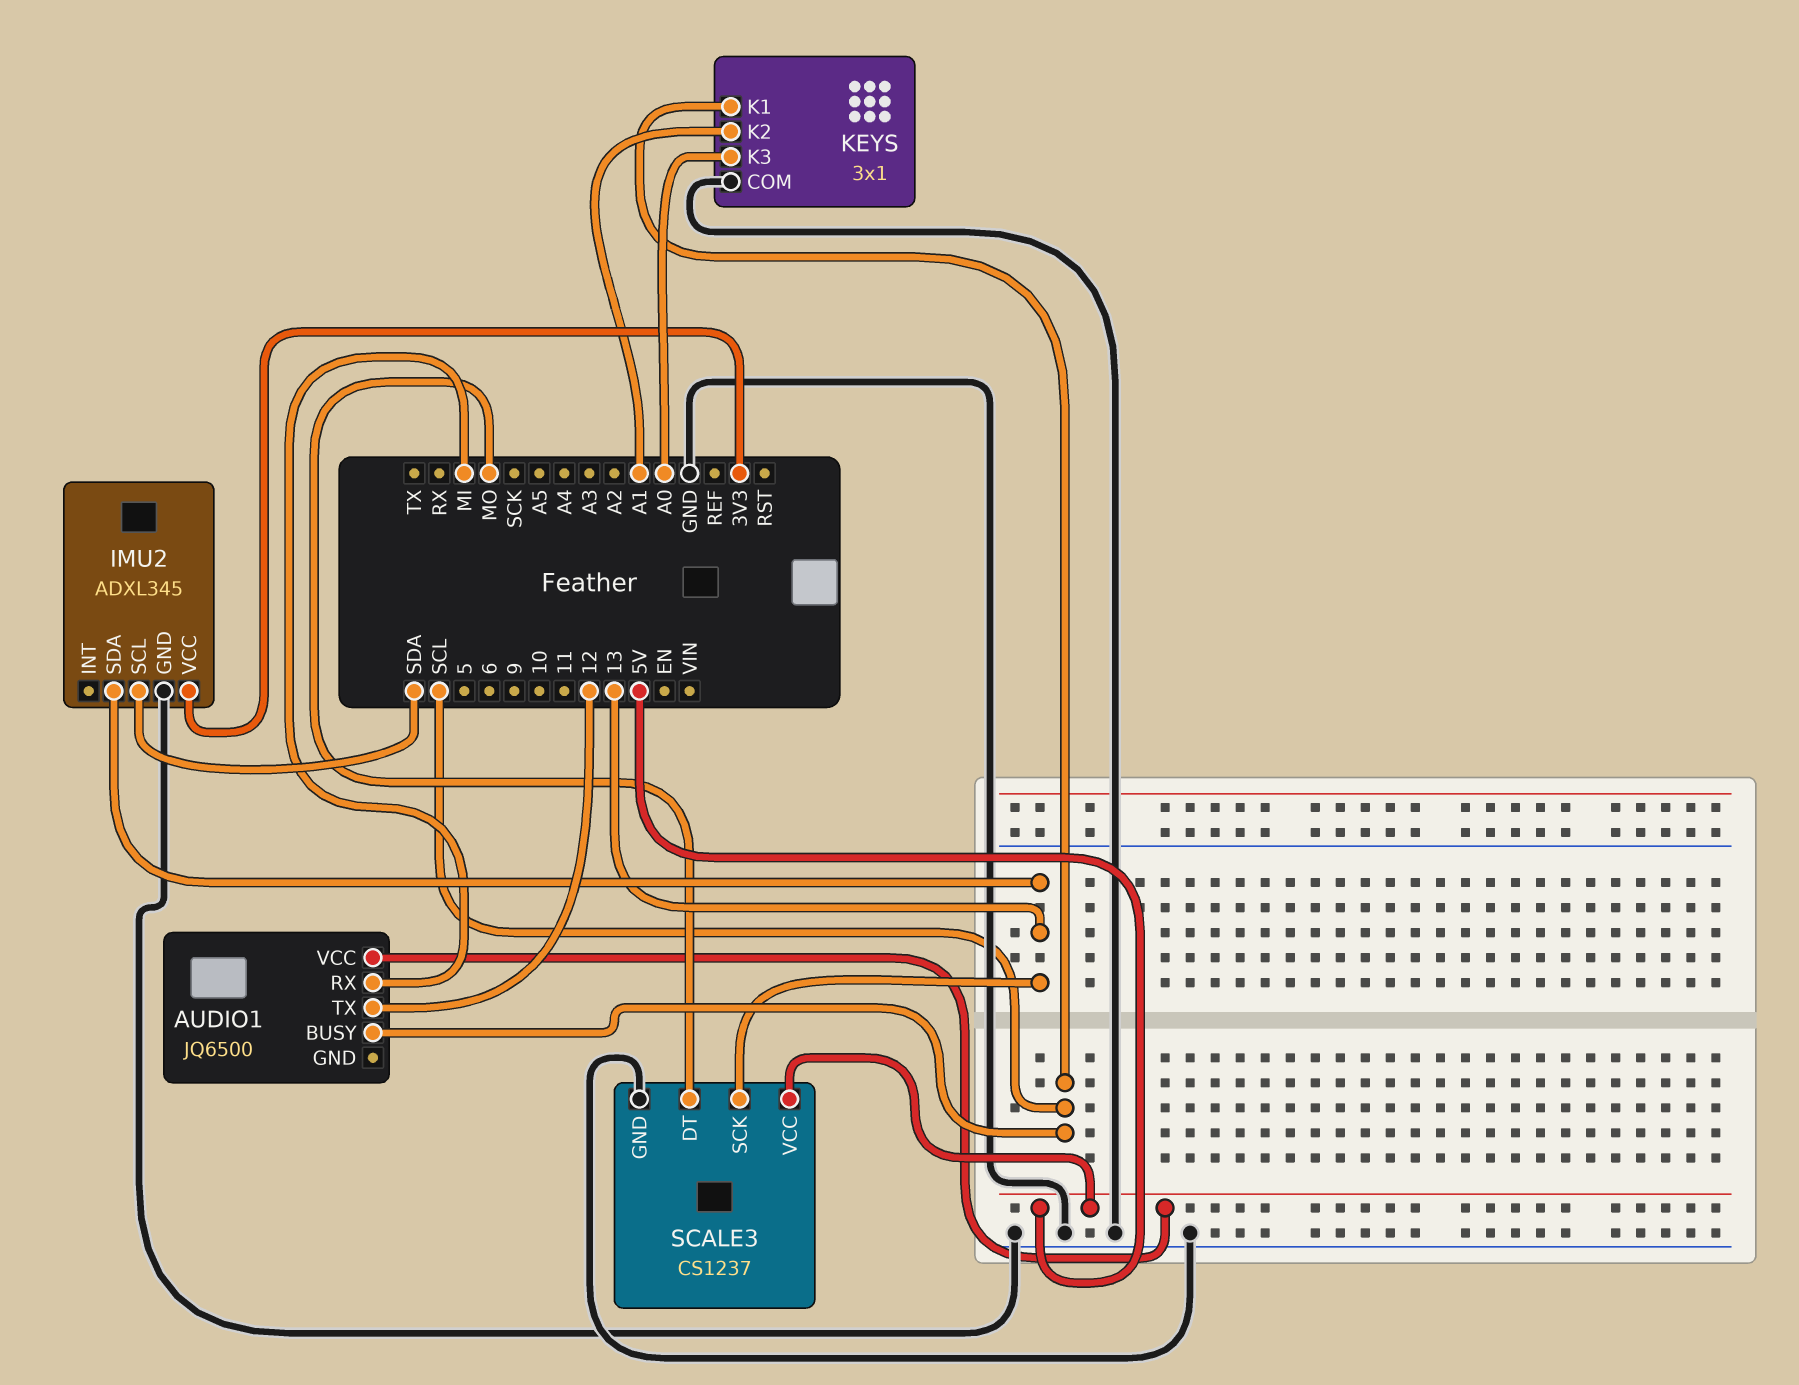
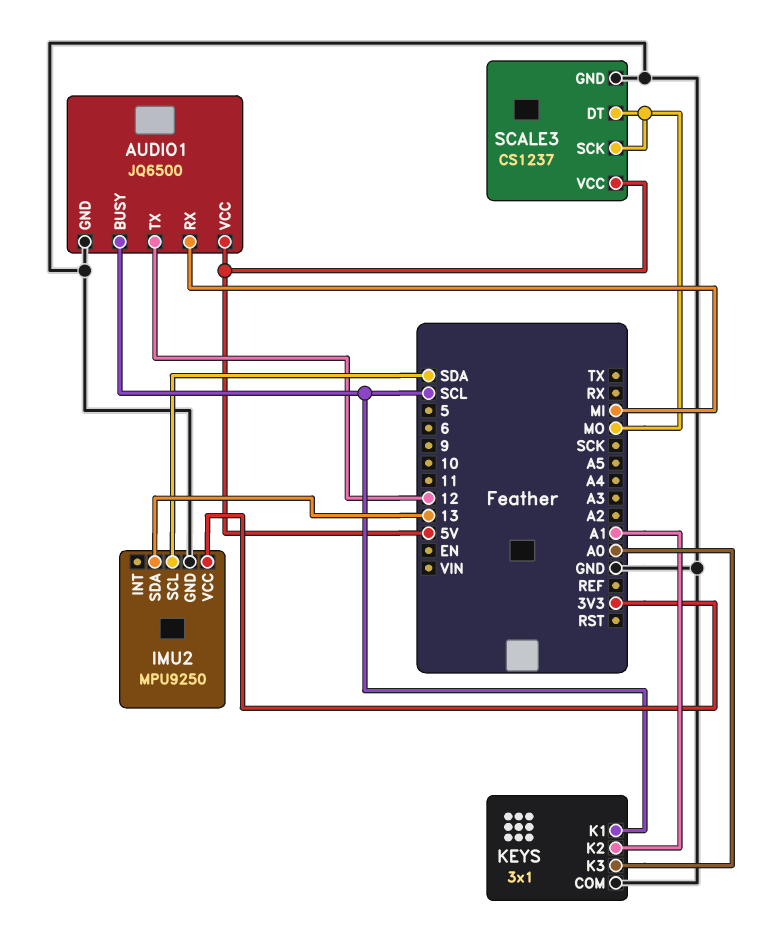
AUDIO1 pin GND: none -> GND
IMU2: ADXL345 -> MPU9250
SCALE3 pin SCK: 13 -> MO

